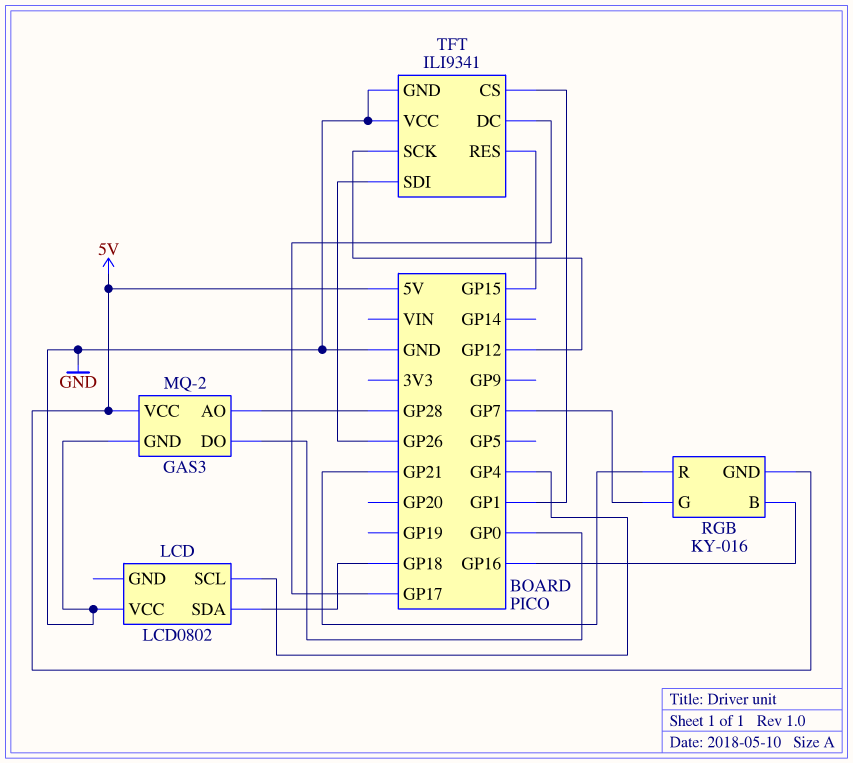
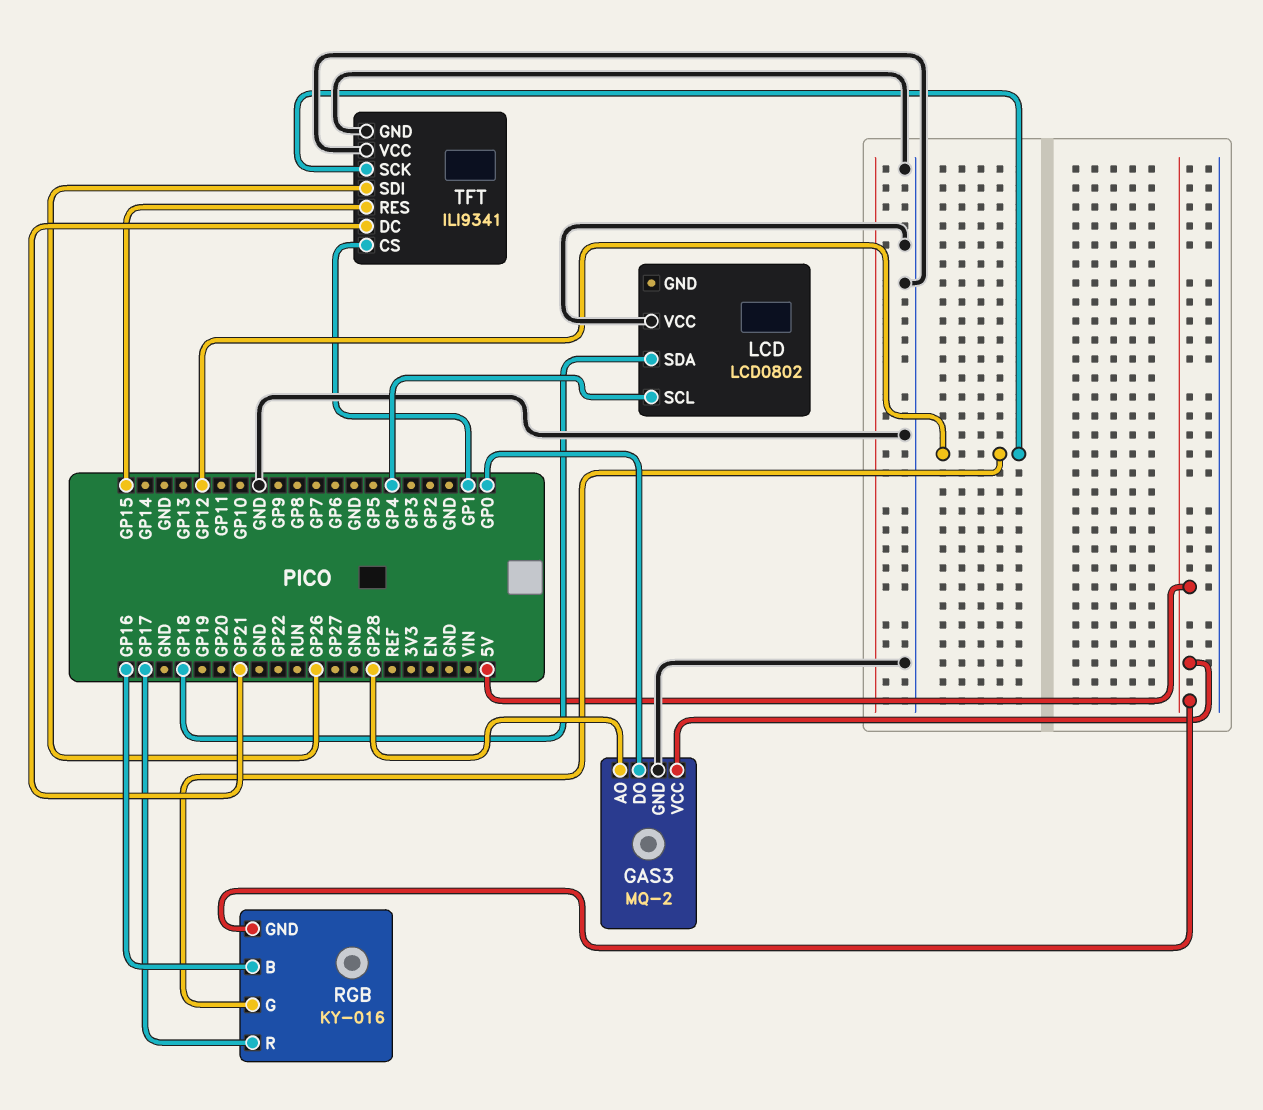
RGB pin G: GP7 -> GP12
RGB pin R: GP21 -> GP17
TFT pin DC: GP17 -> GP21

